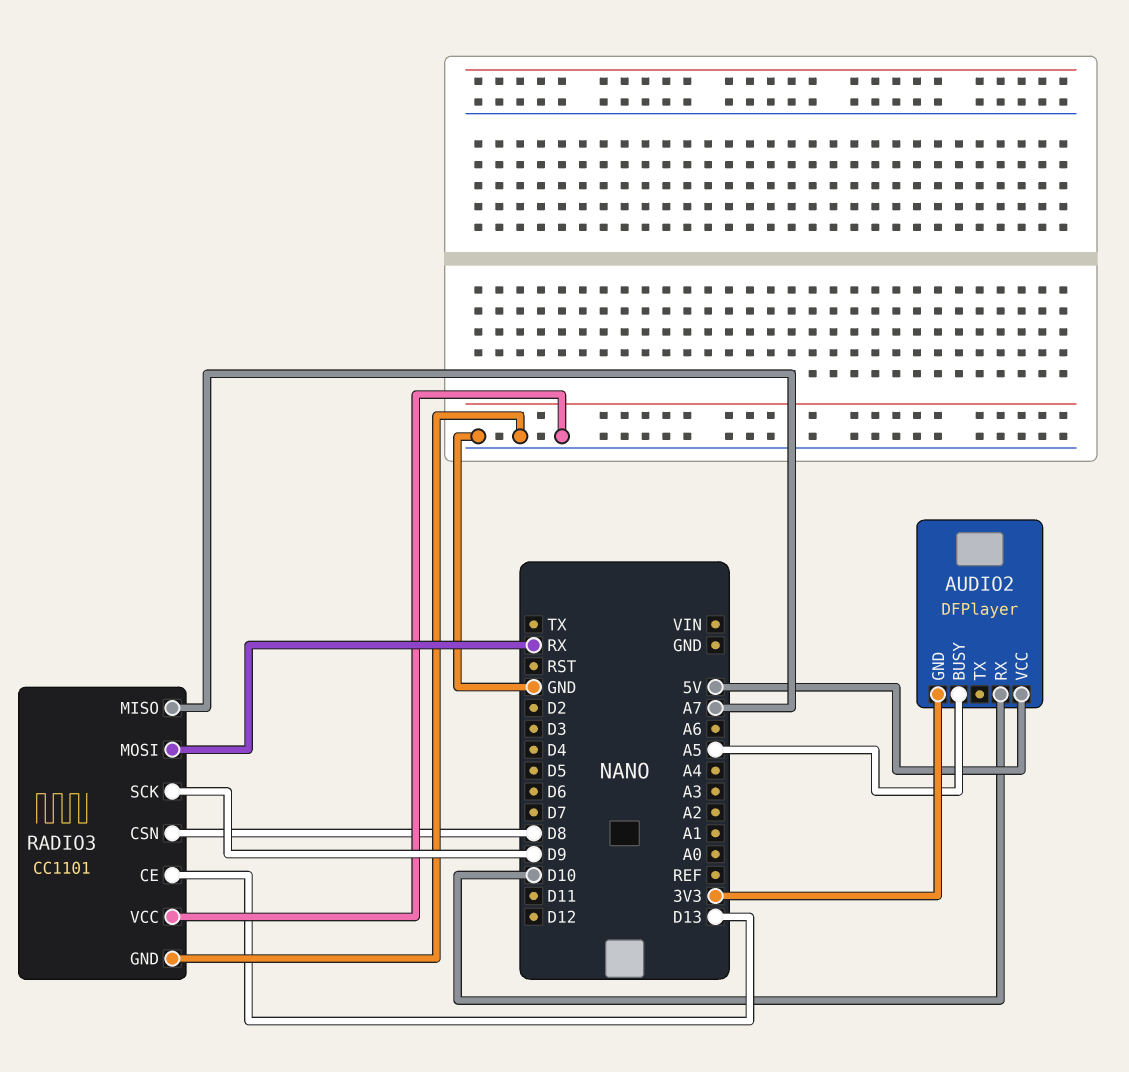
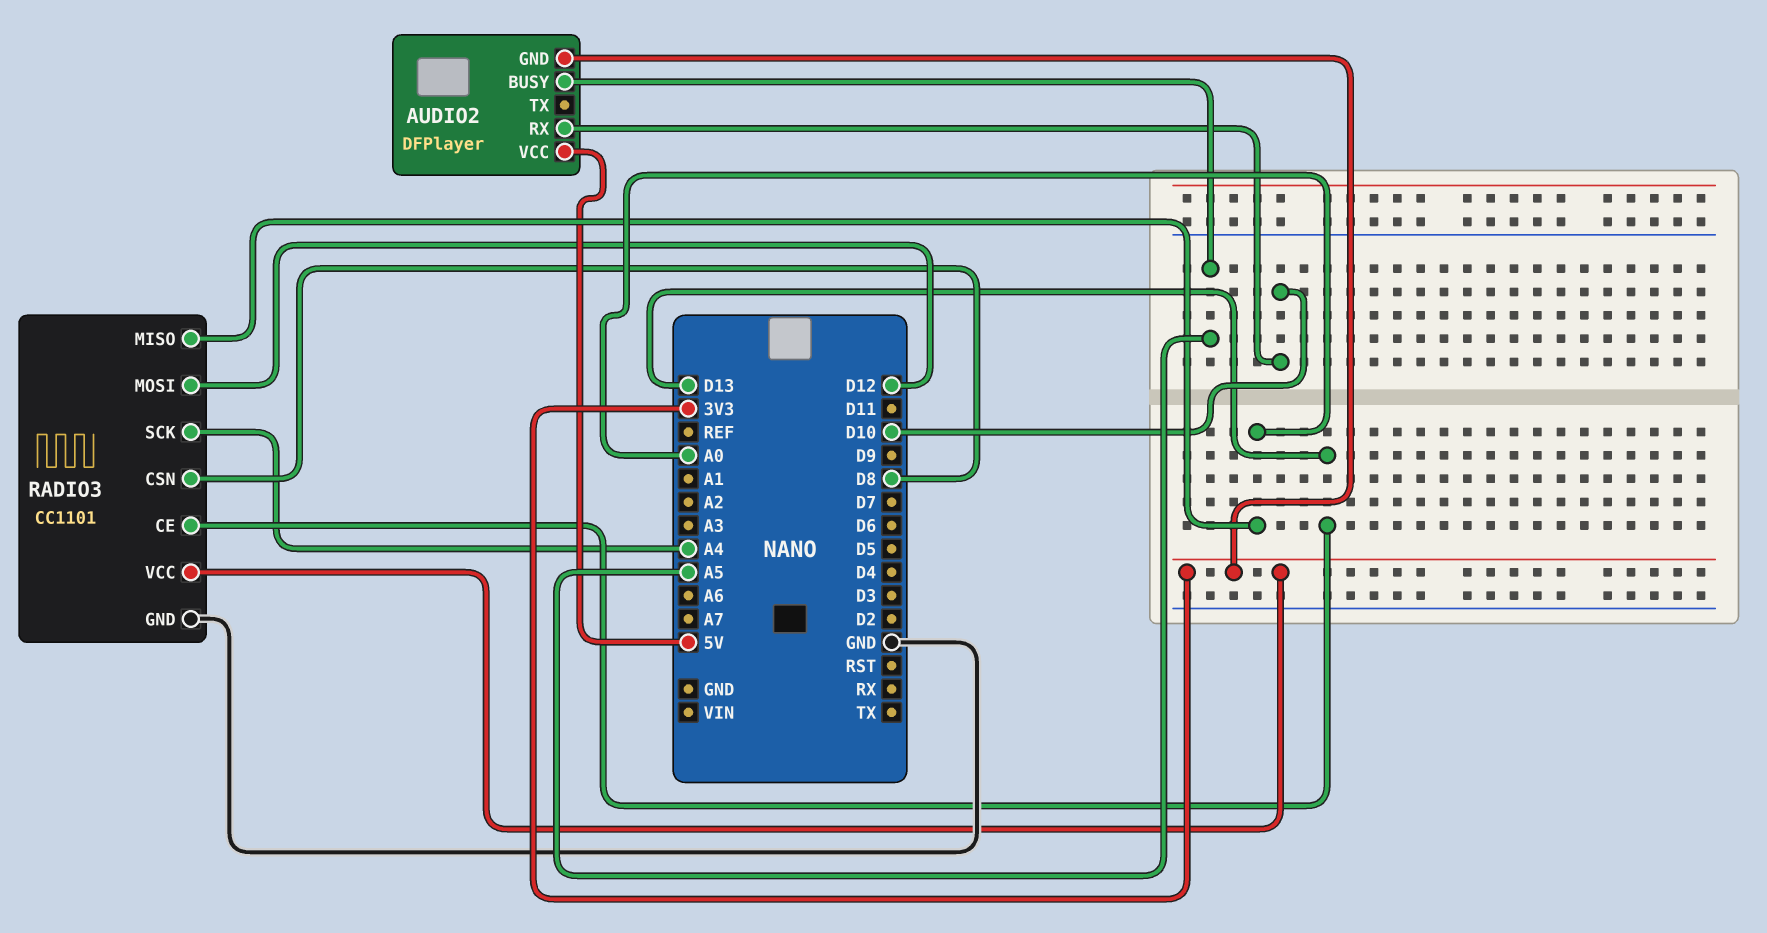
RADIO3 pin MISO: A7 -> A0
RADIO3 pin MOSI: RX -> D12
RADIO3 pin SCK: D9 -> A4
RADIO3 pin VCC: GND -> 3V3

